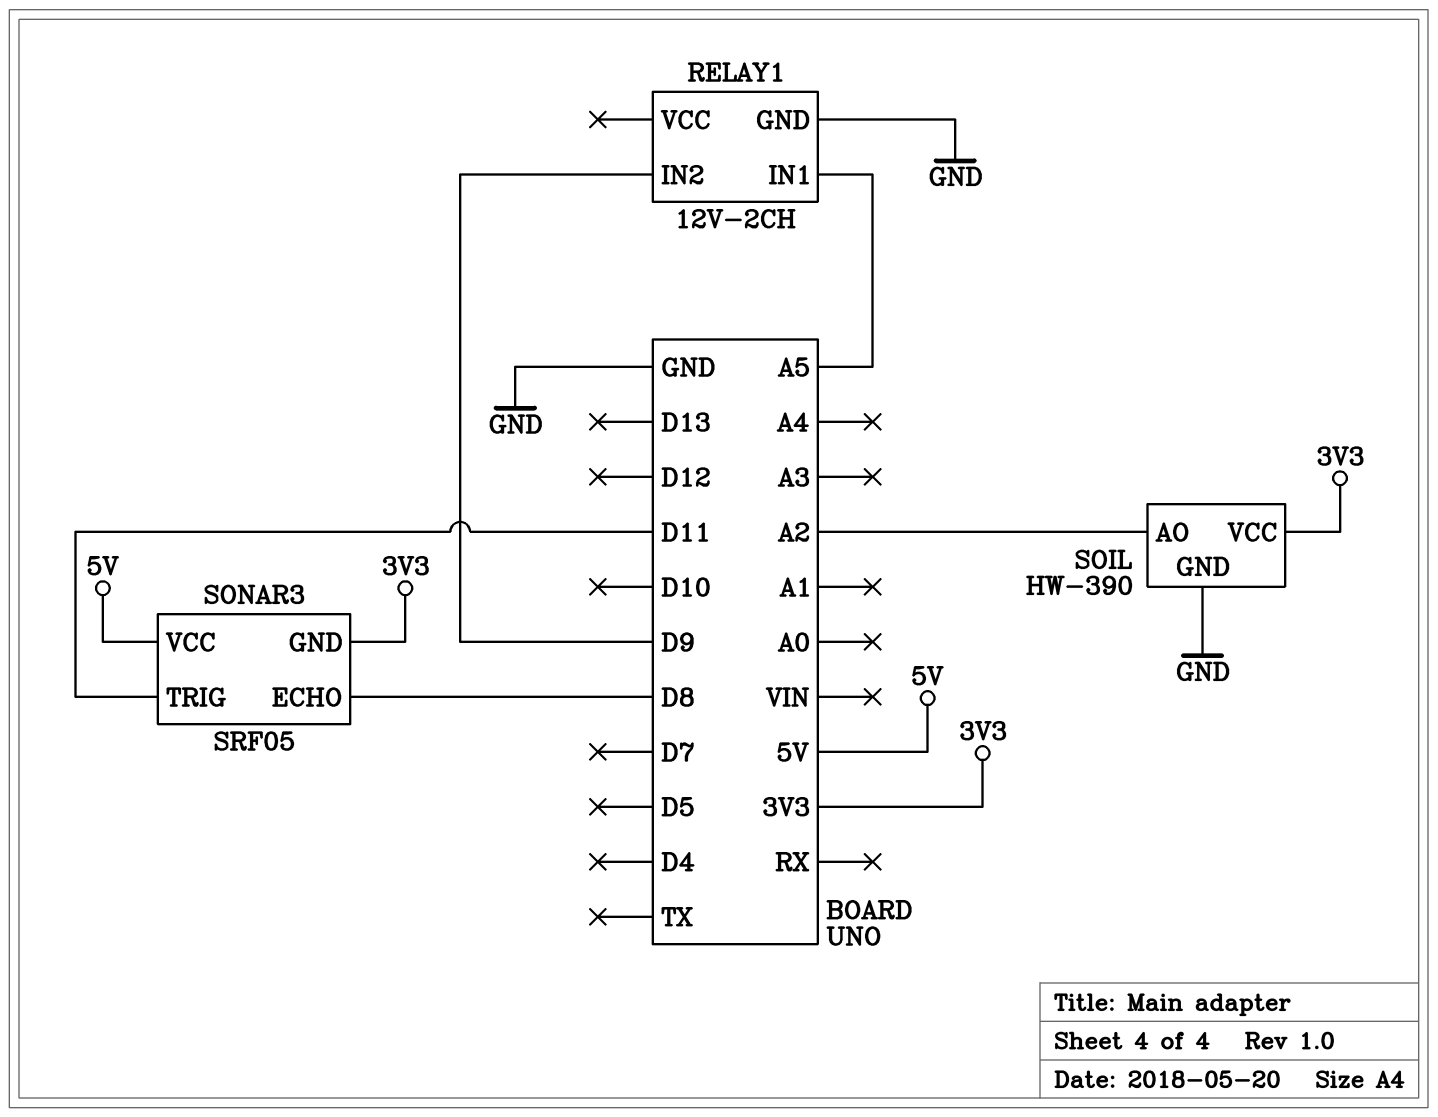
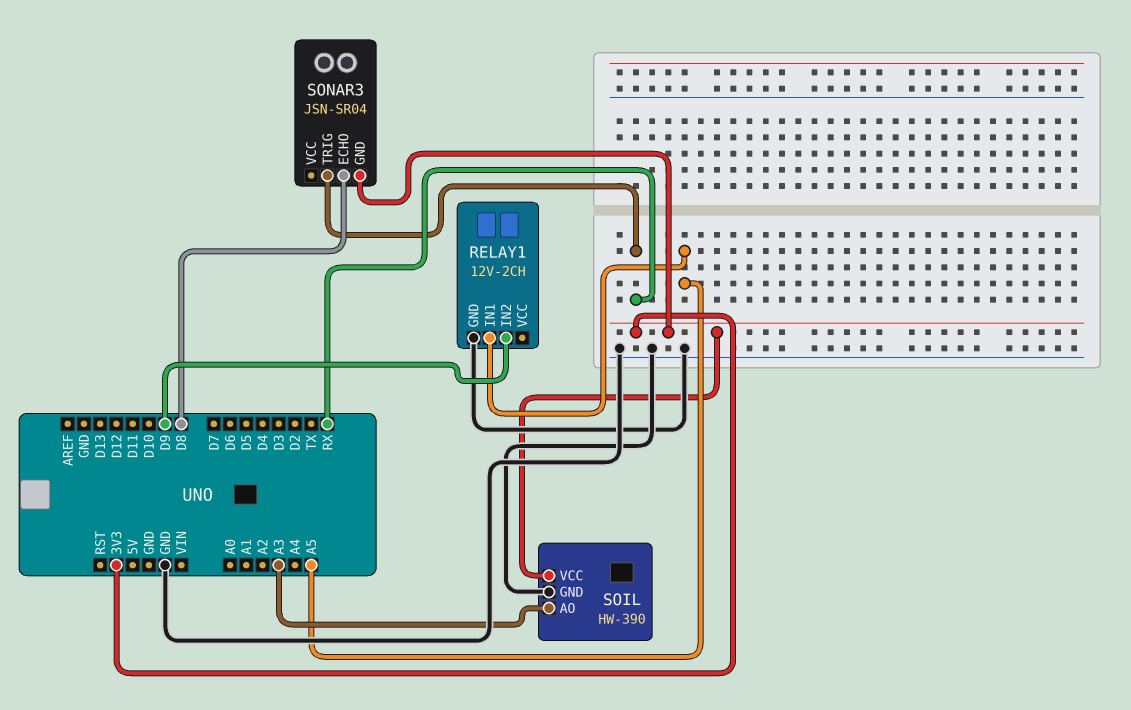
SOIL pin AO: A2 -> A3
SONAR3: SRF05 -> JSN-SR04
SONAR3 pin TRIG: D11 -> RX
SONAR3 pin VCC: 5V -> none

